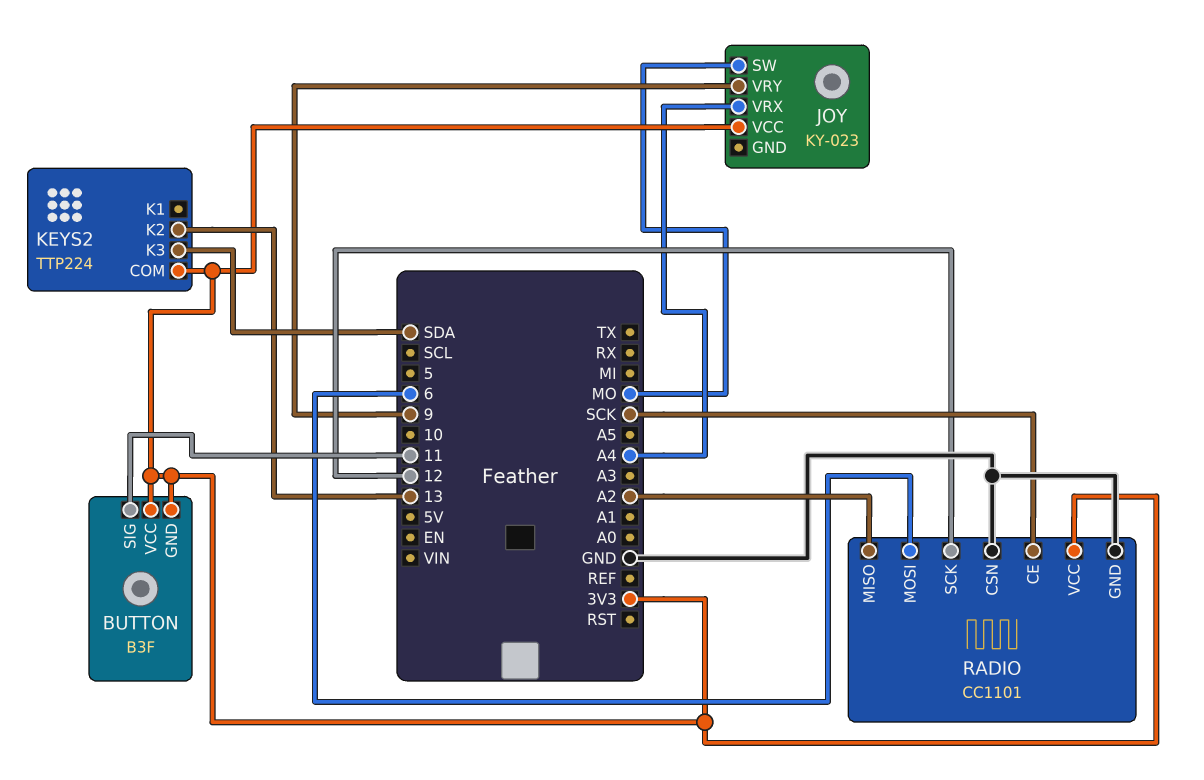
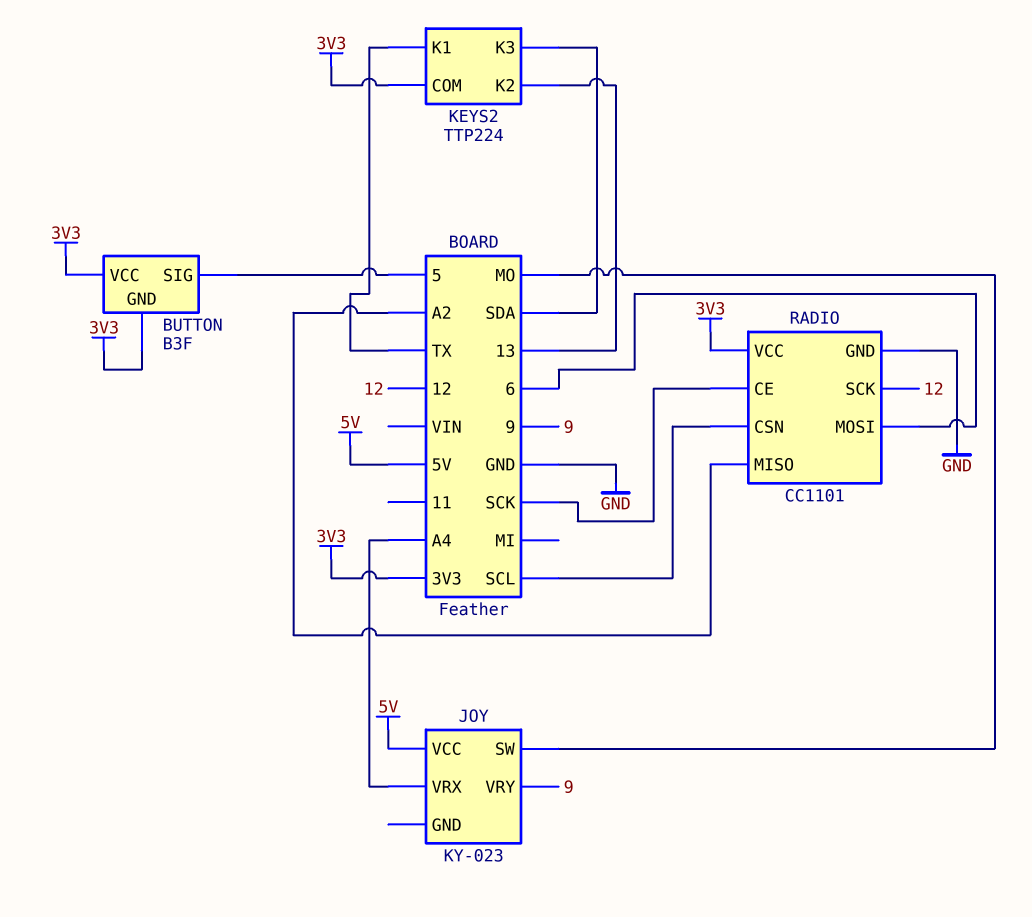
BUTTON pin SIG: 11 -> 5
JOY pin VCC: 3V3 -> 5V
KEYS2 pin K1: none -> TX
RADIO pin CSN: GND -> SCL

